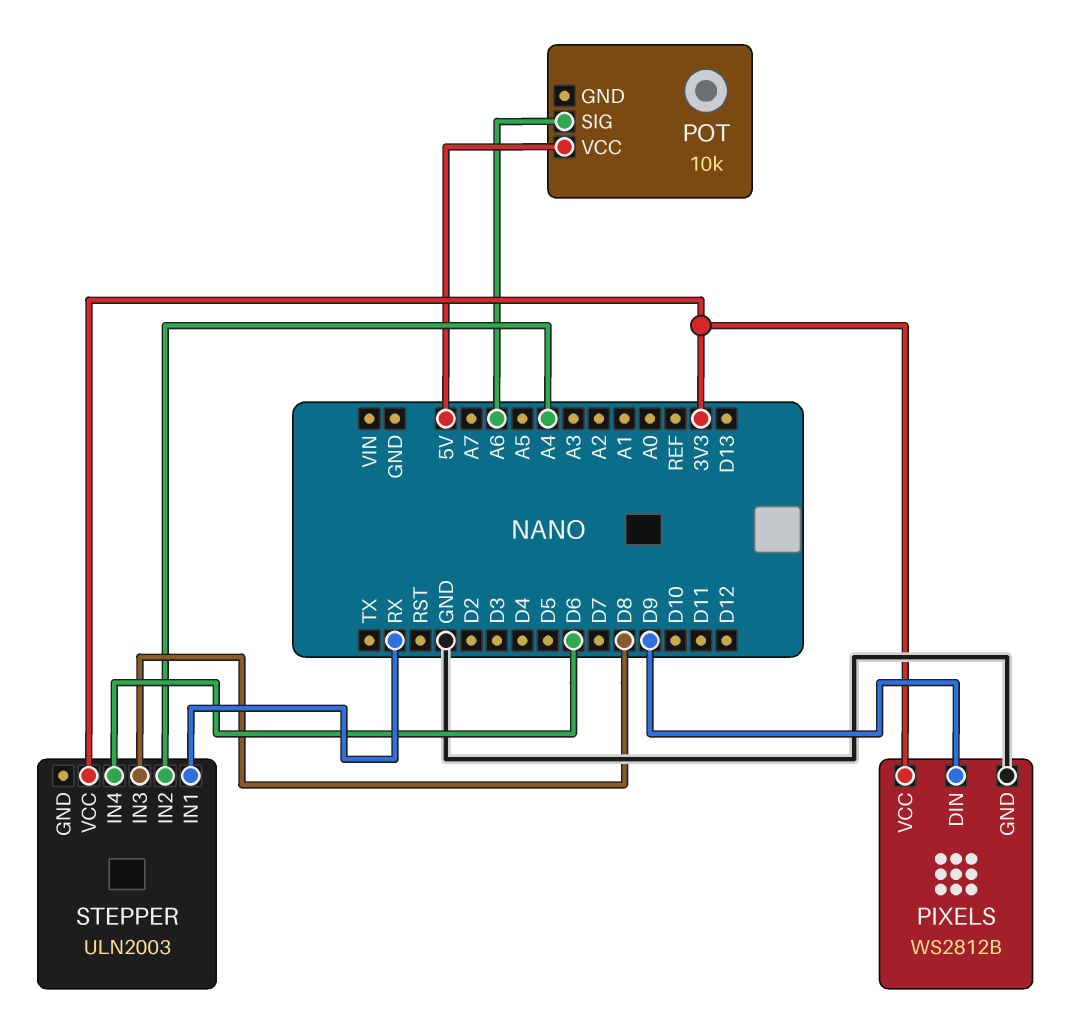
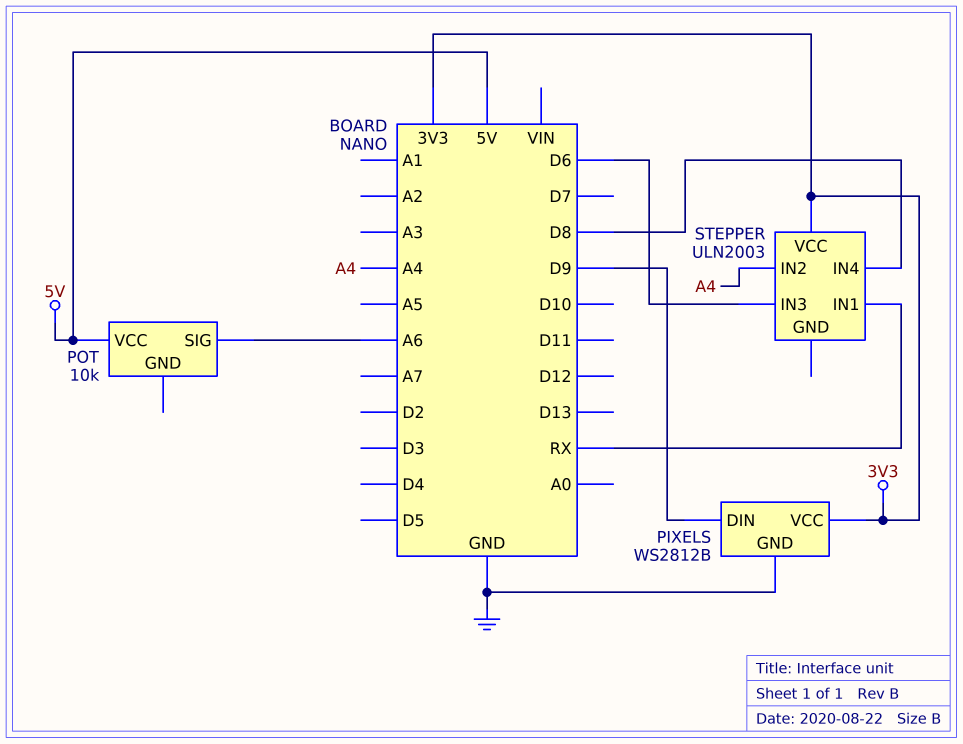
STEPPER pin IN3: D8 -> D6
STEPPER pin IN4: D6 -> D8

